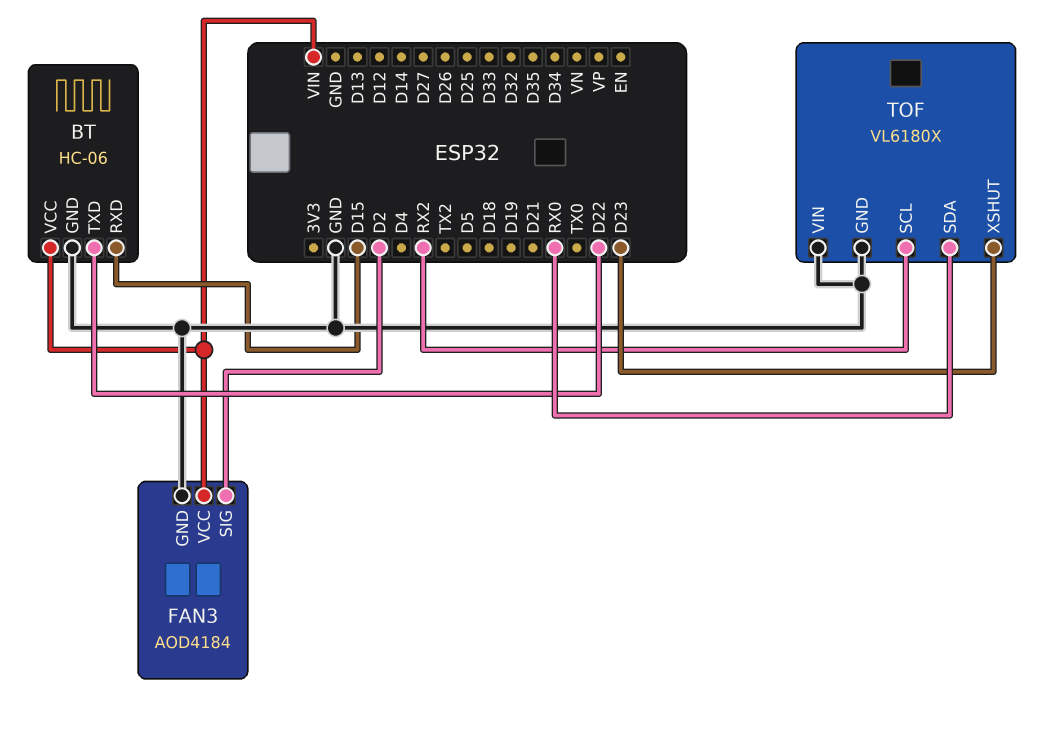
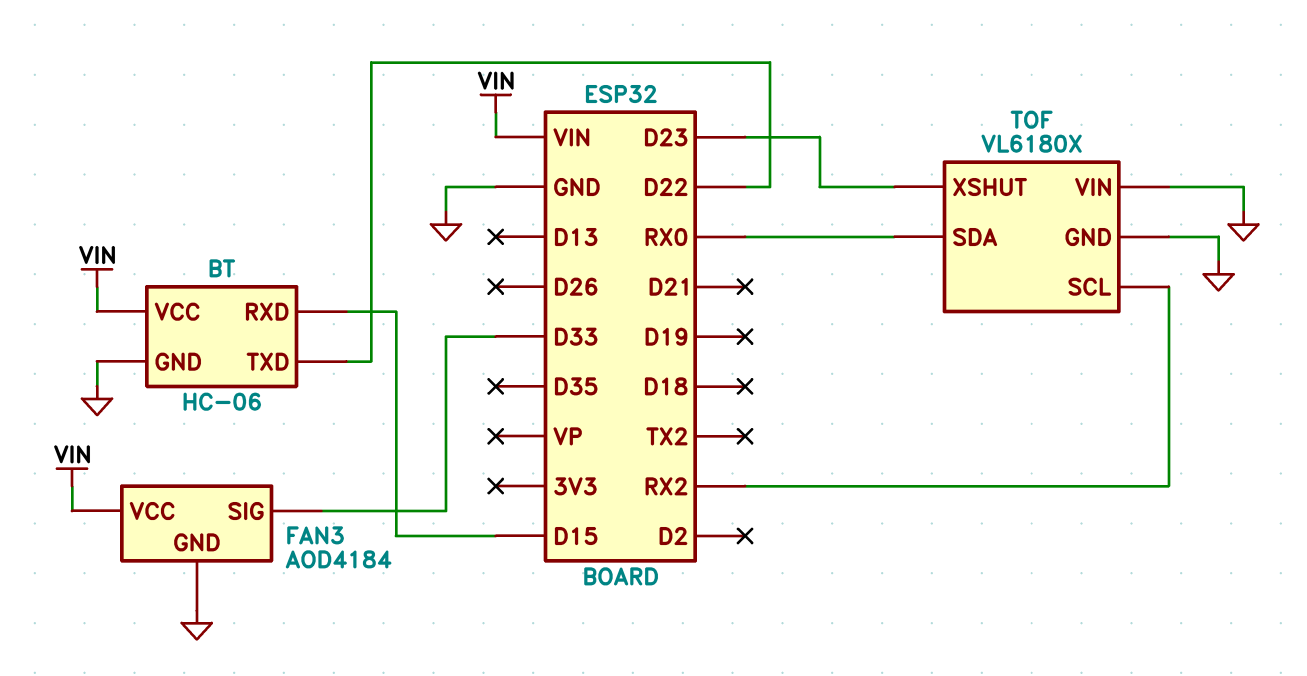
FAN3 pin SIG: D2 -> D33

